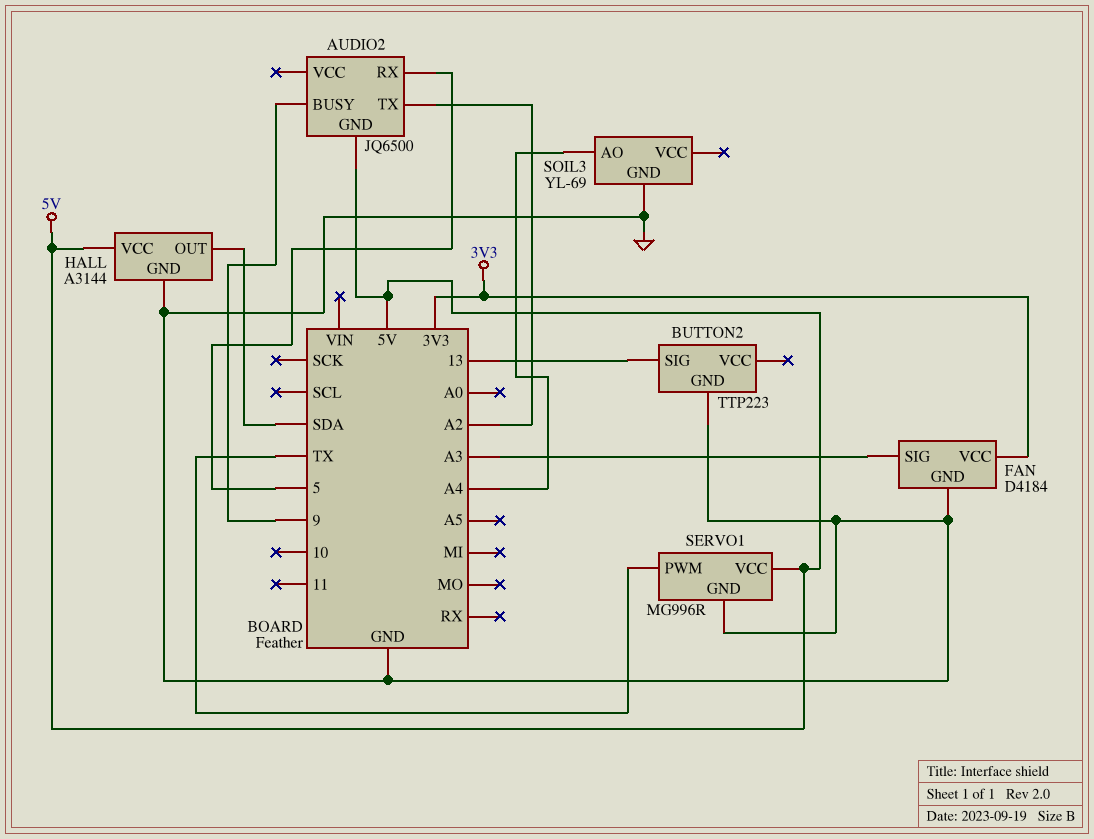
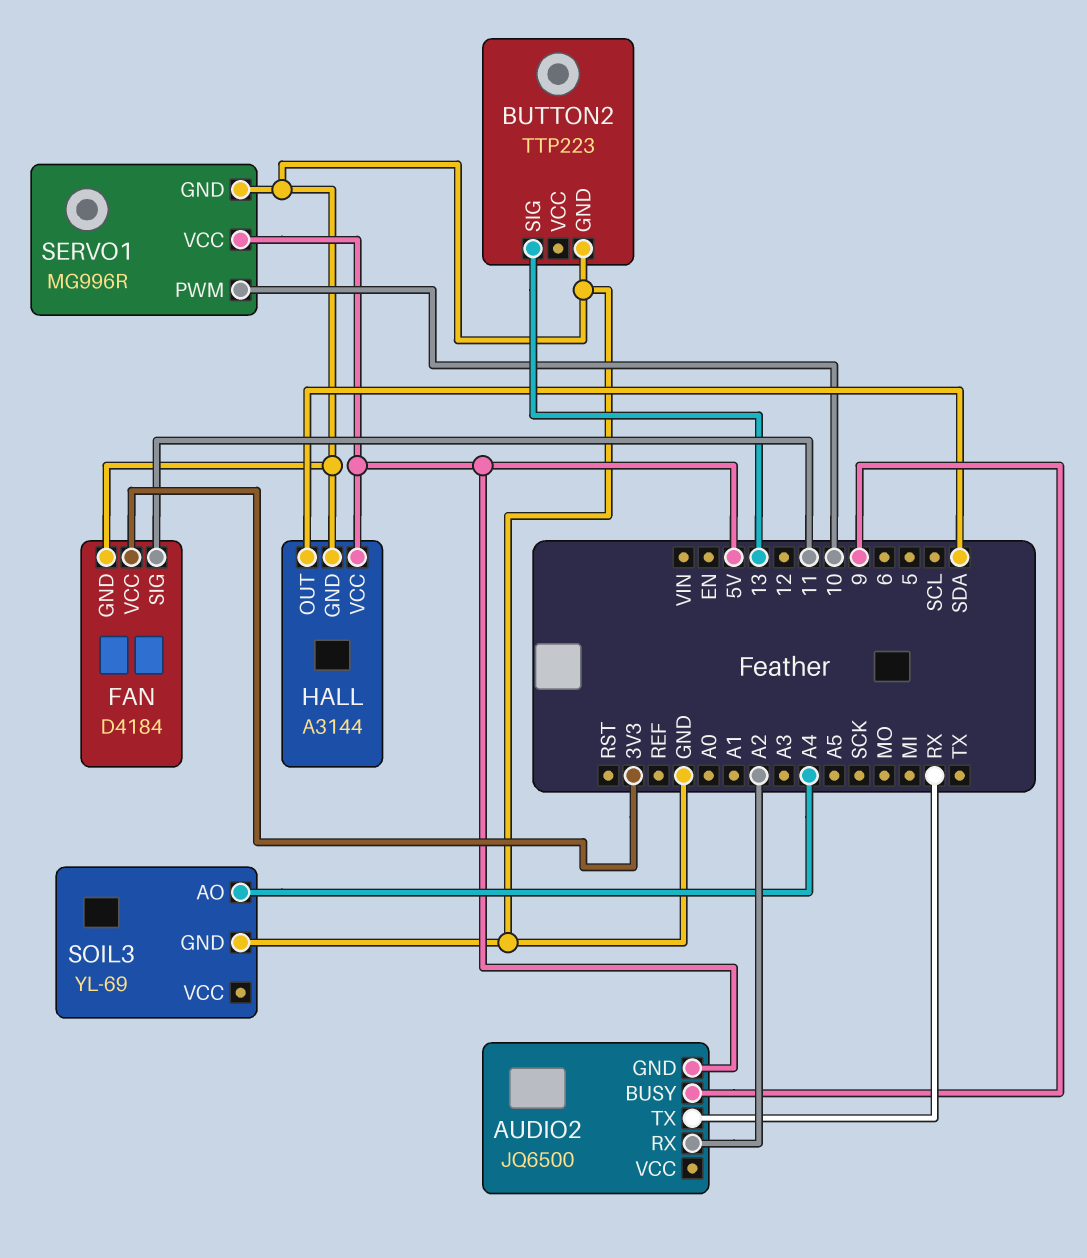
AUDIO2 pin RX: 5 -> A2
AUDIO2 pin TX: A2 -> RX
FAN pin SIG: A3 -> 11
SERVO1 pin PWM: TX -> 10

